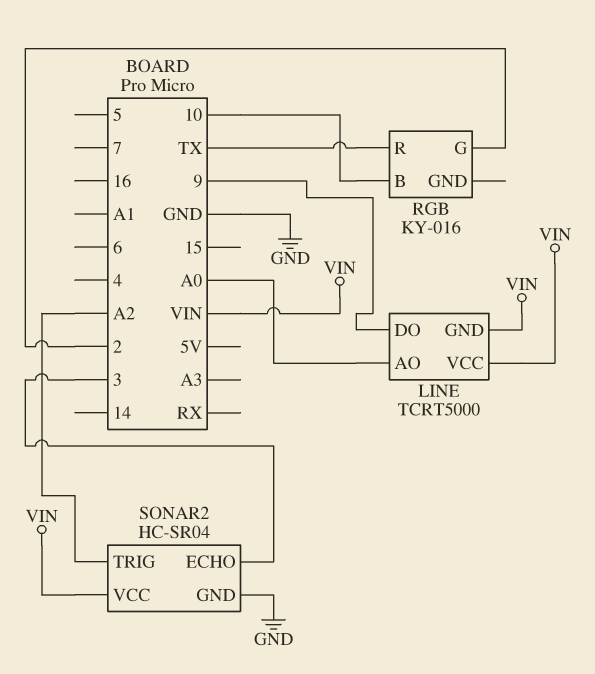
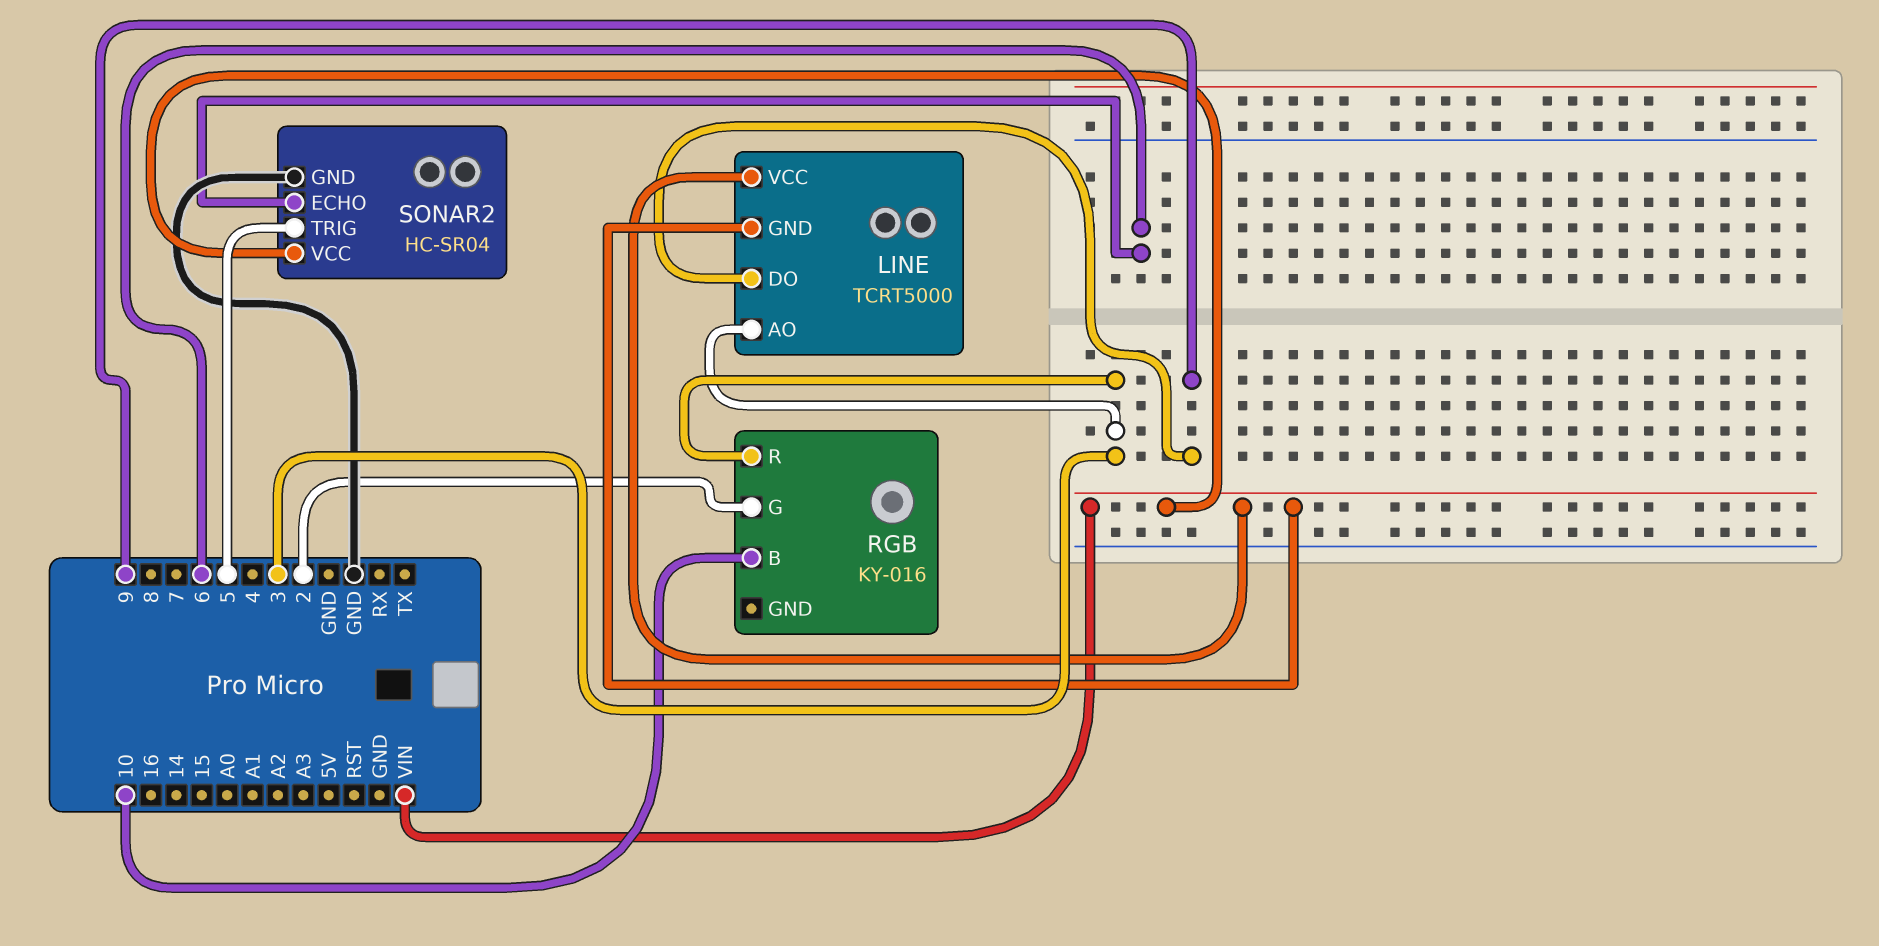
LINE pin AO: A0 -> 3
RGB pin R: TX -> 3
SONAR2 pin ECHO: 3 -> 6
SONAR2 pin TRIG: A2 -> 5

